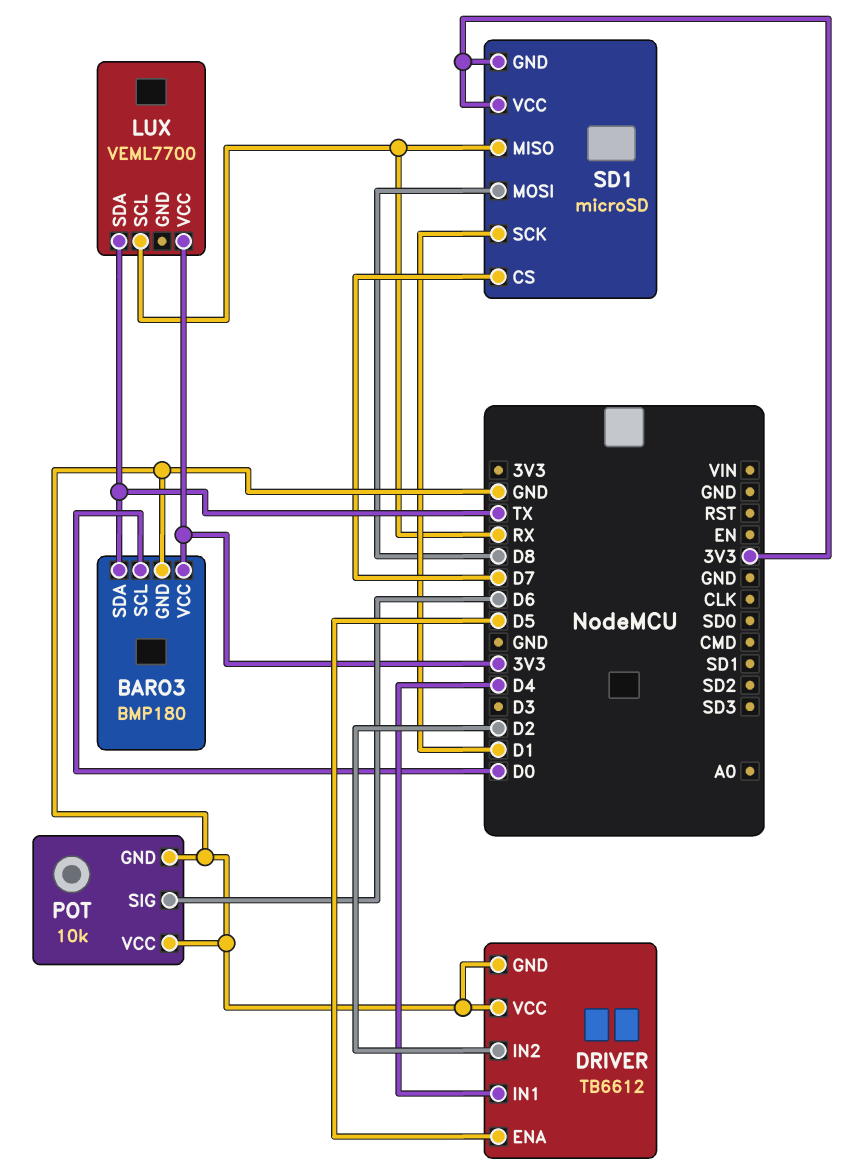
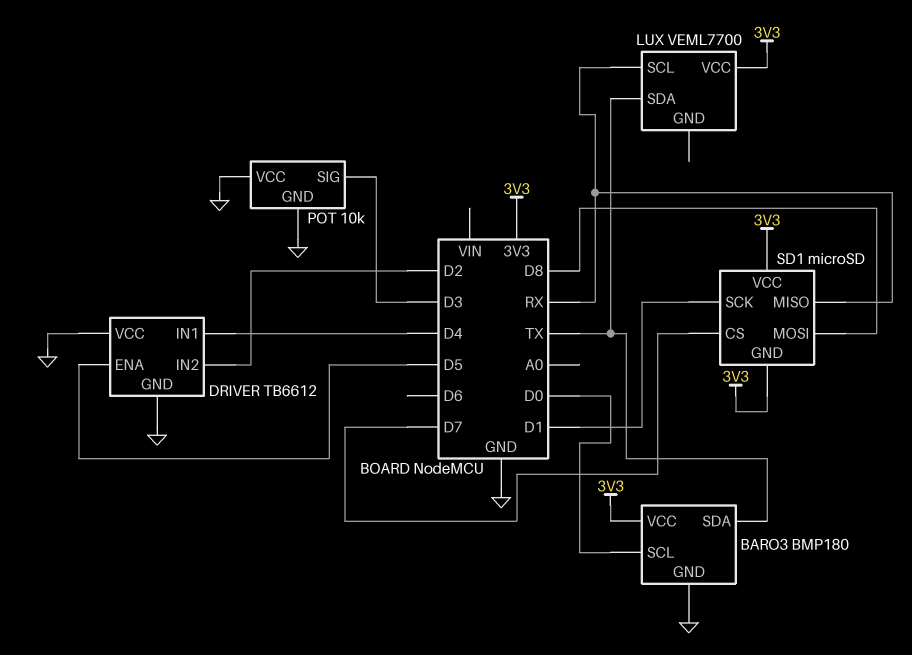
POT pin SIG: D6 -> D3

